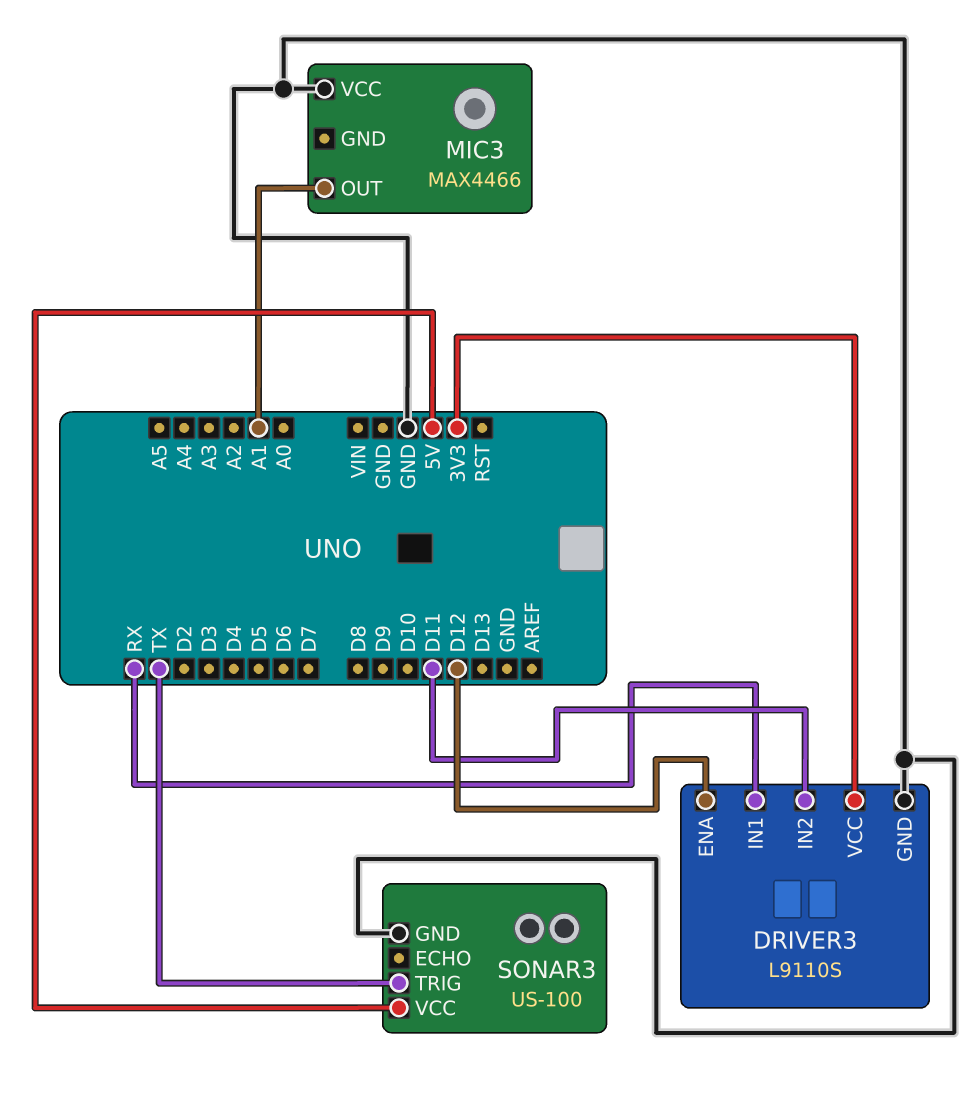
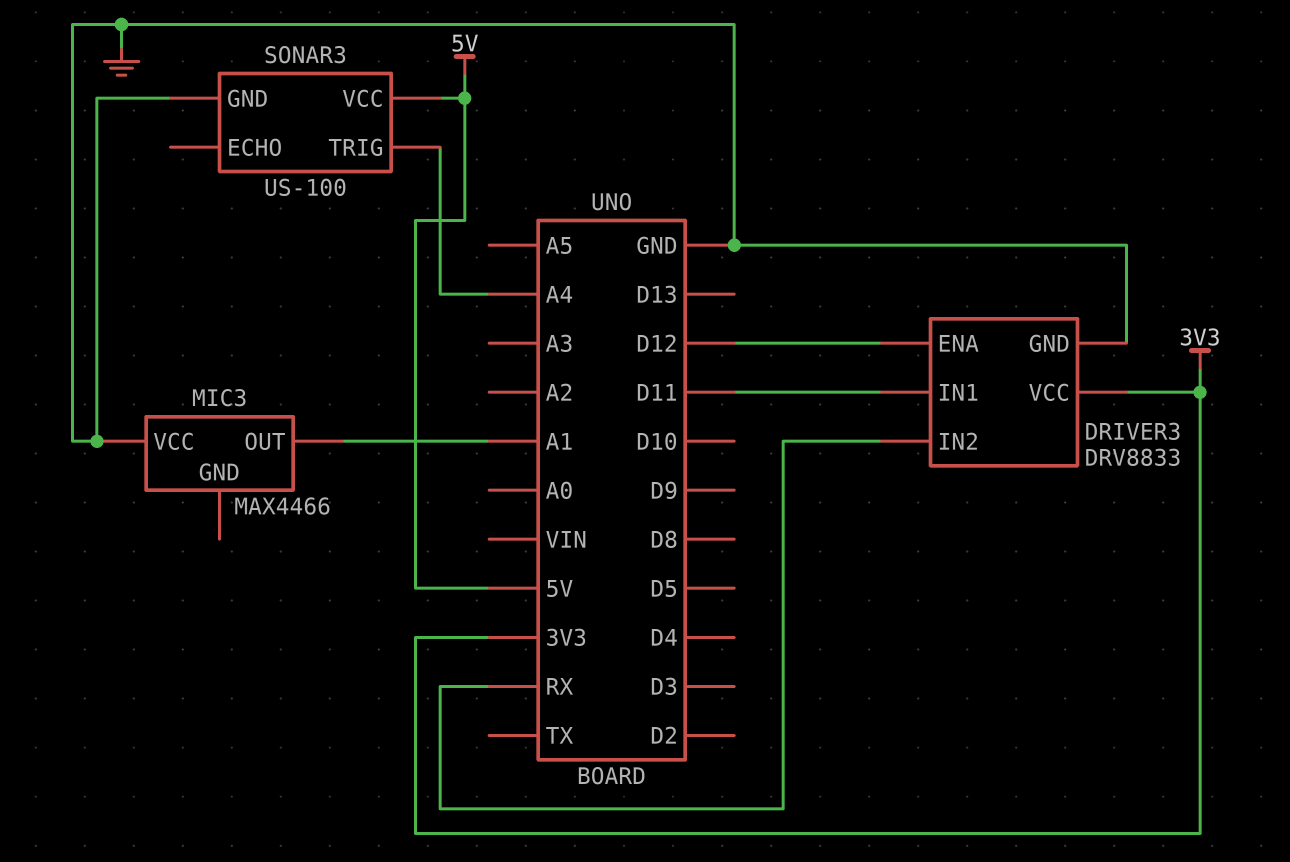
DRIVER3: L9110S -> DRV8833
DRIVER3 pin IN1: RX -> D11
DRIVER3 pin IN2: D11 -> RX
SONAR3 pin TRIG: TX -> A4

